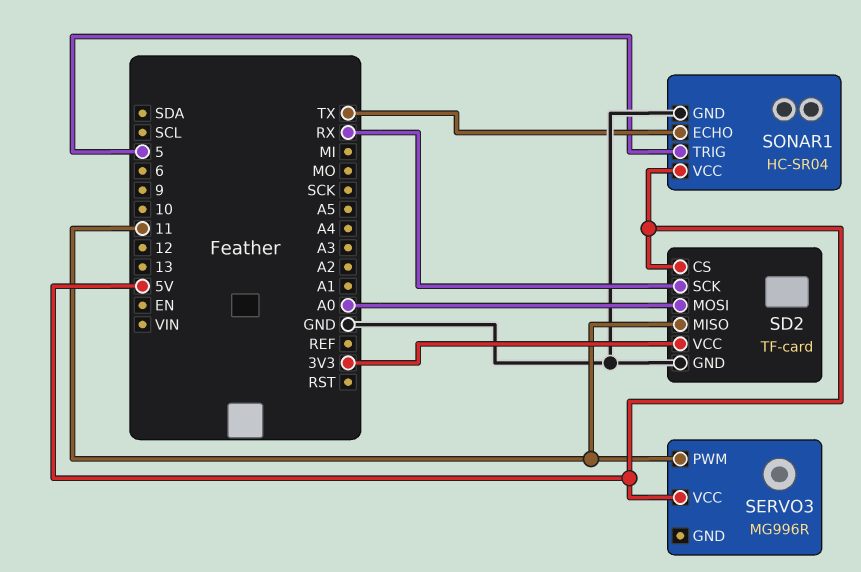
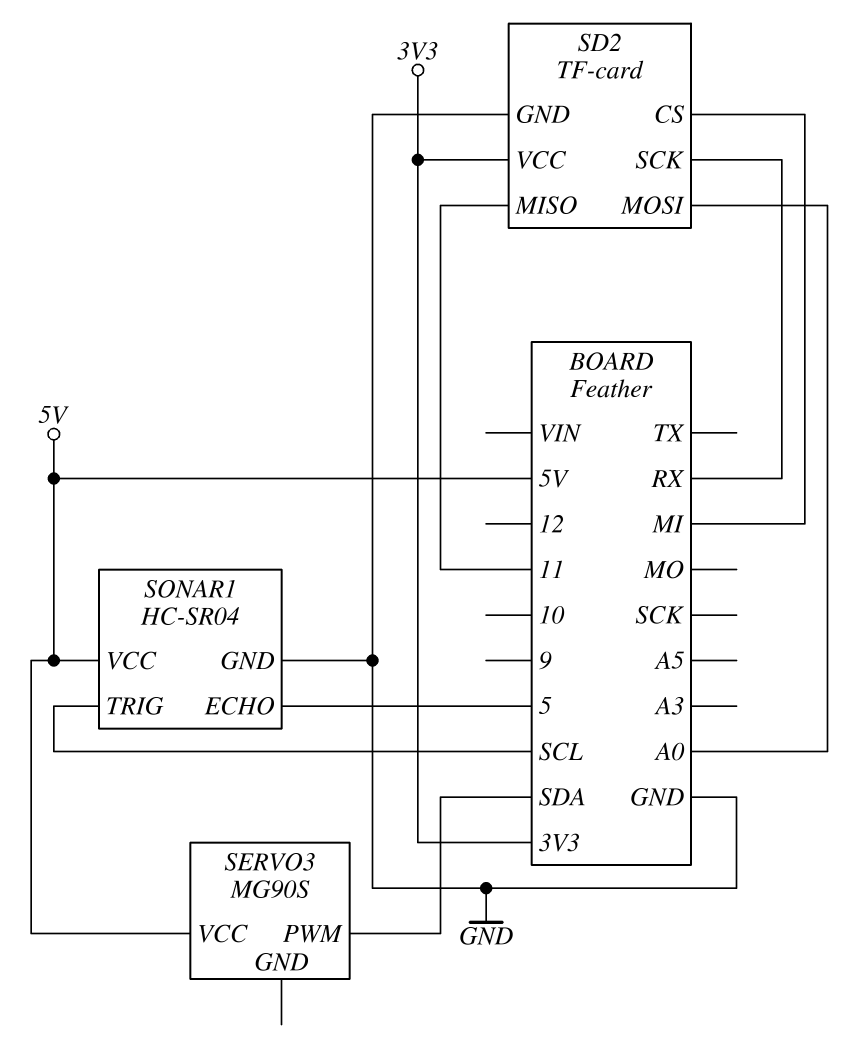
SD2 pin CS: 5V -> MI
SERVO3: MG996R -> MG90S
SERVO3 pin PWM: 11 -> SDA
SONAR1 pin ECHO: TX -> 5
SONAR1 pin TRIG: 5 -> SCL

